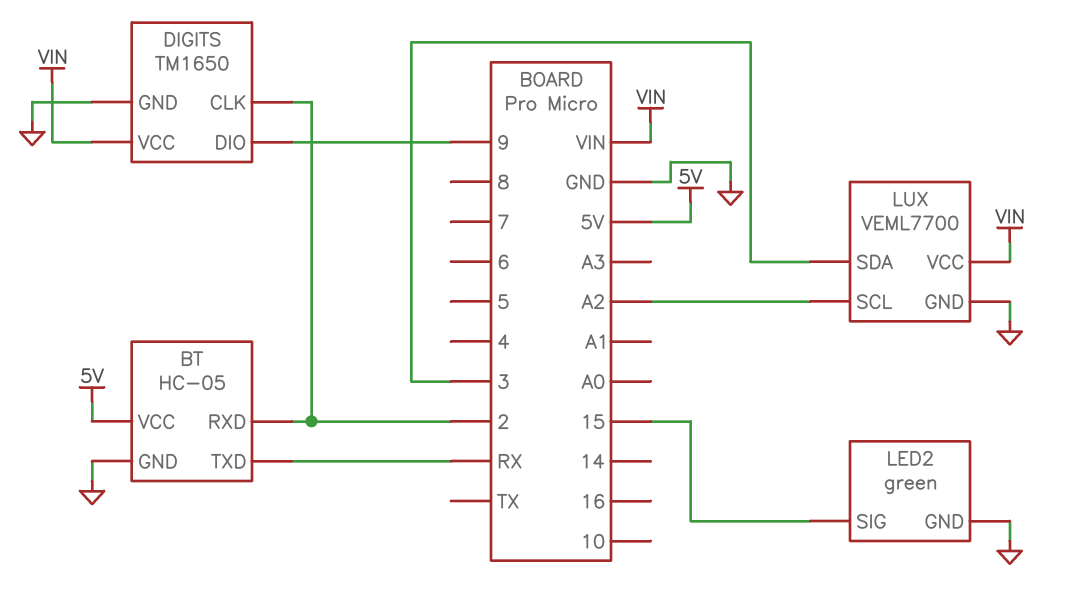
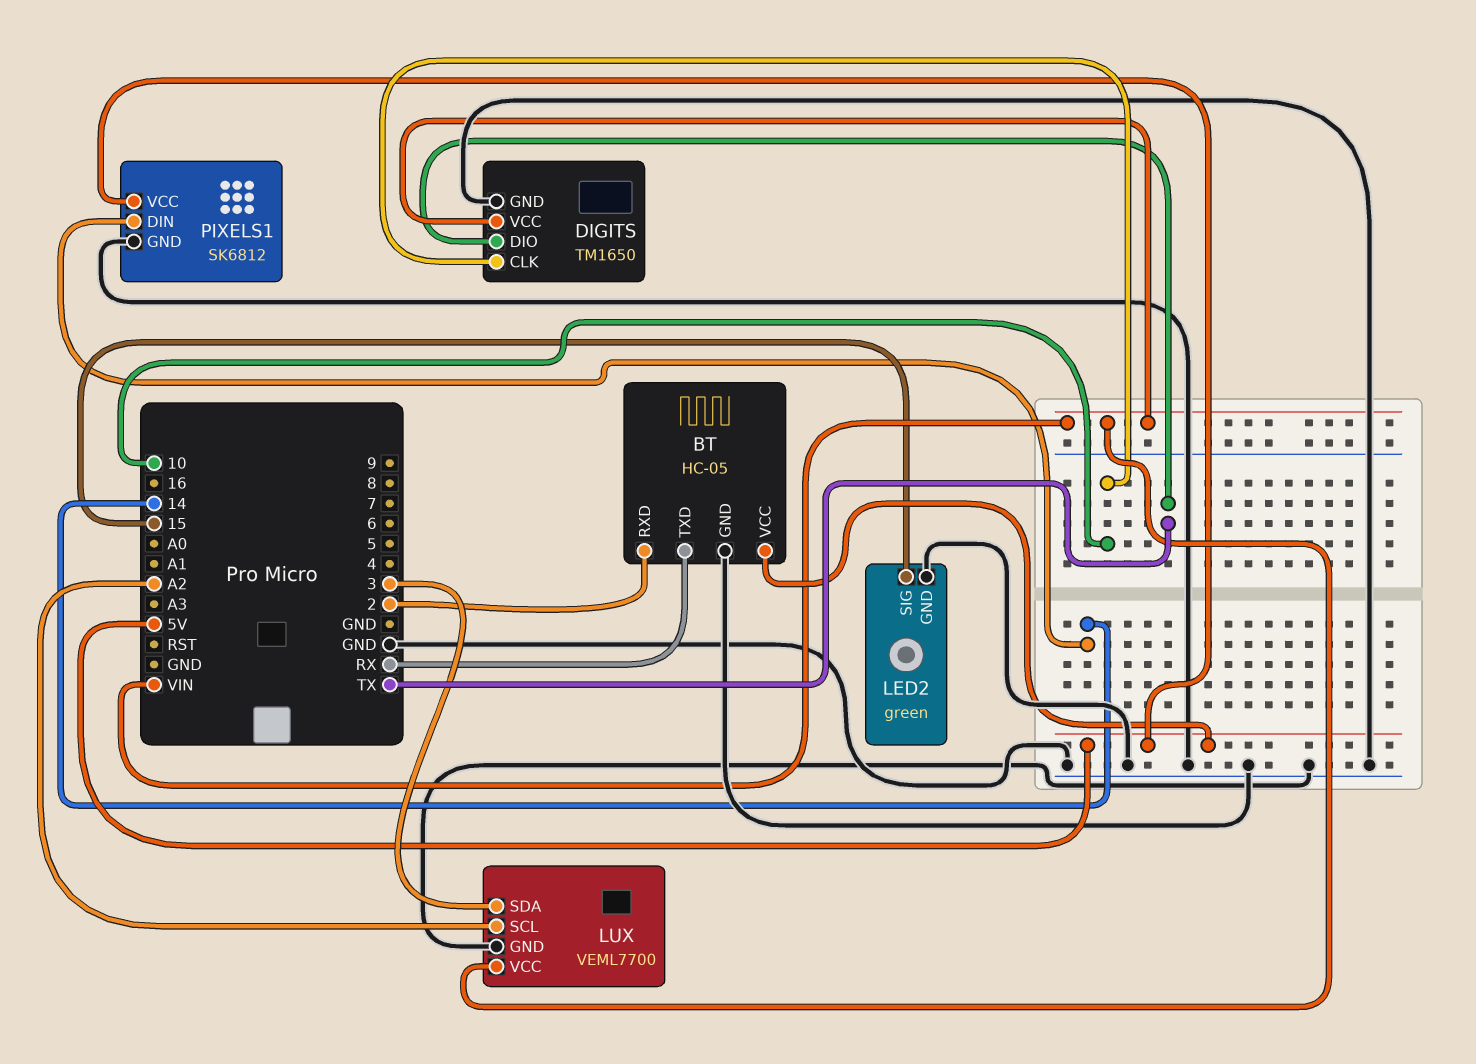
DIGITS pin CLK: 2 -> 10
DIGITS pin DIO: 9 -> TX
PIXELS1: none -> SK6812
PIXELS1 pin DIN: none -> 14
PIXELS1 pin GND: none -> GND
PIXELS1 pin VCC: none -> 5V

